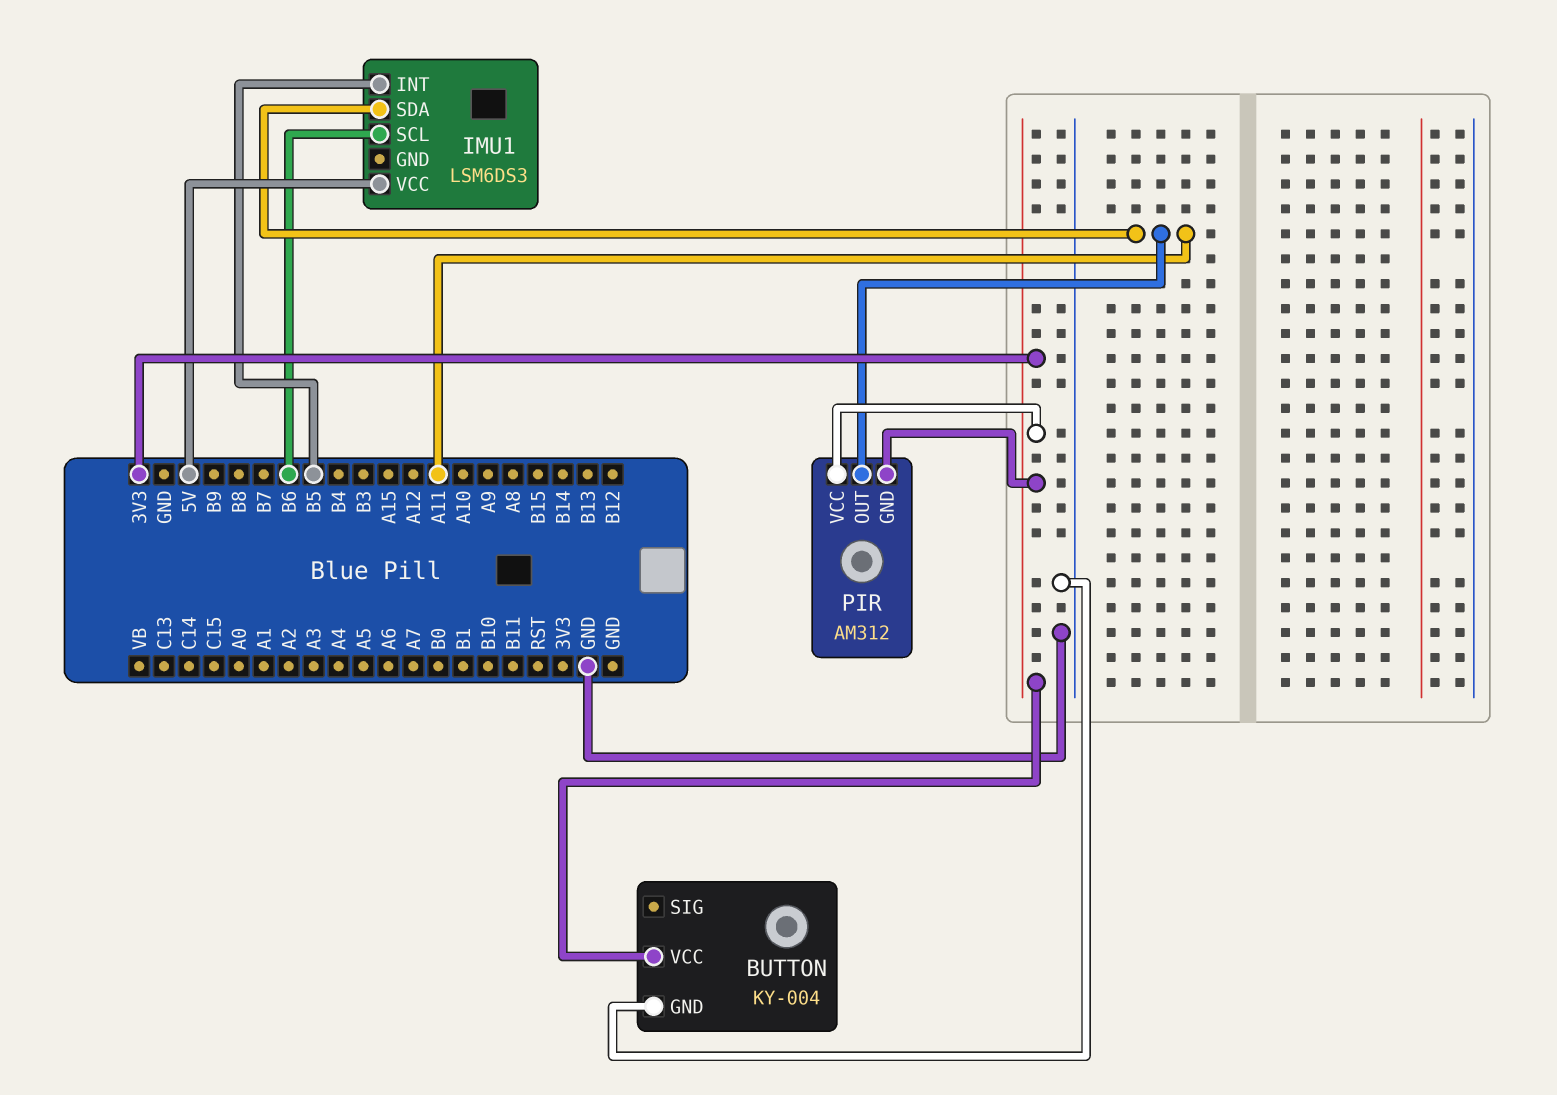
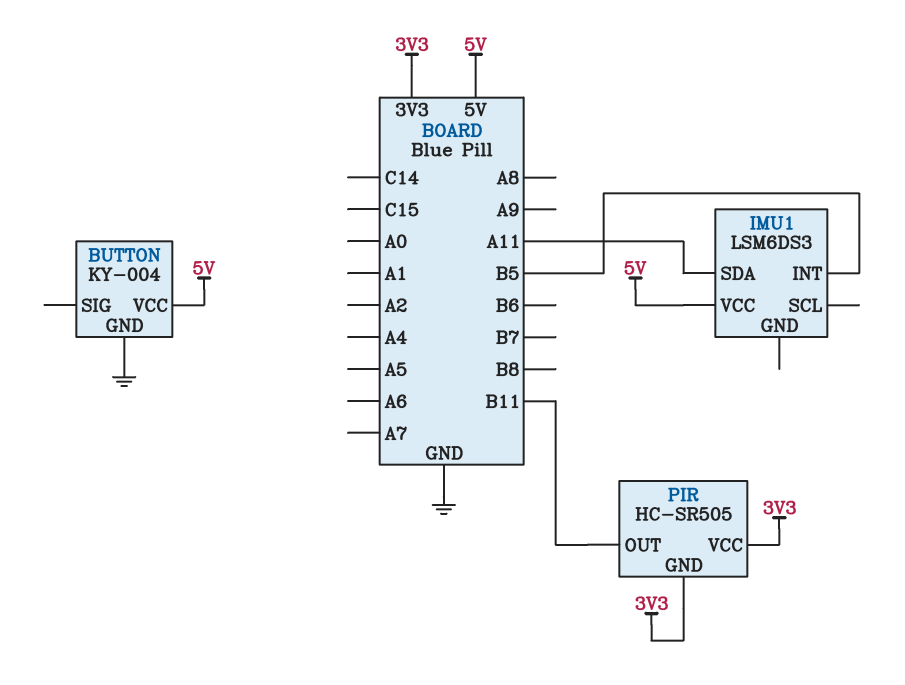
BUTTON pin VCC: 3V3 -> 5V
IMU1 pin SCL: B6 -> none
PIR: AM312 -> HC-SR505
PIR pin OUT: A11 -> B11

